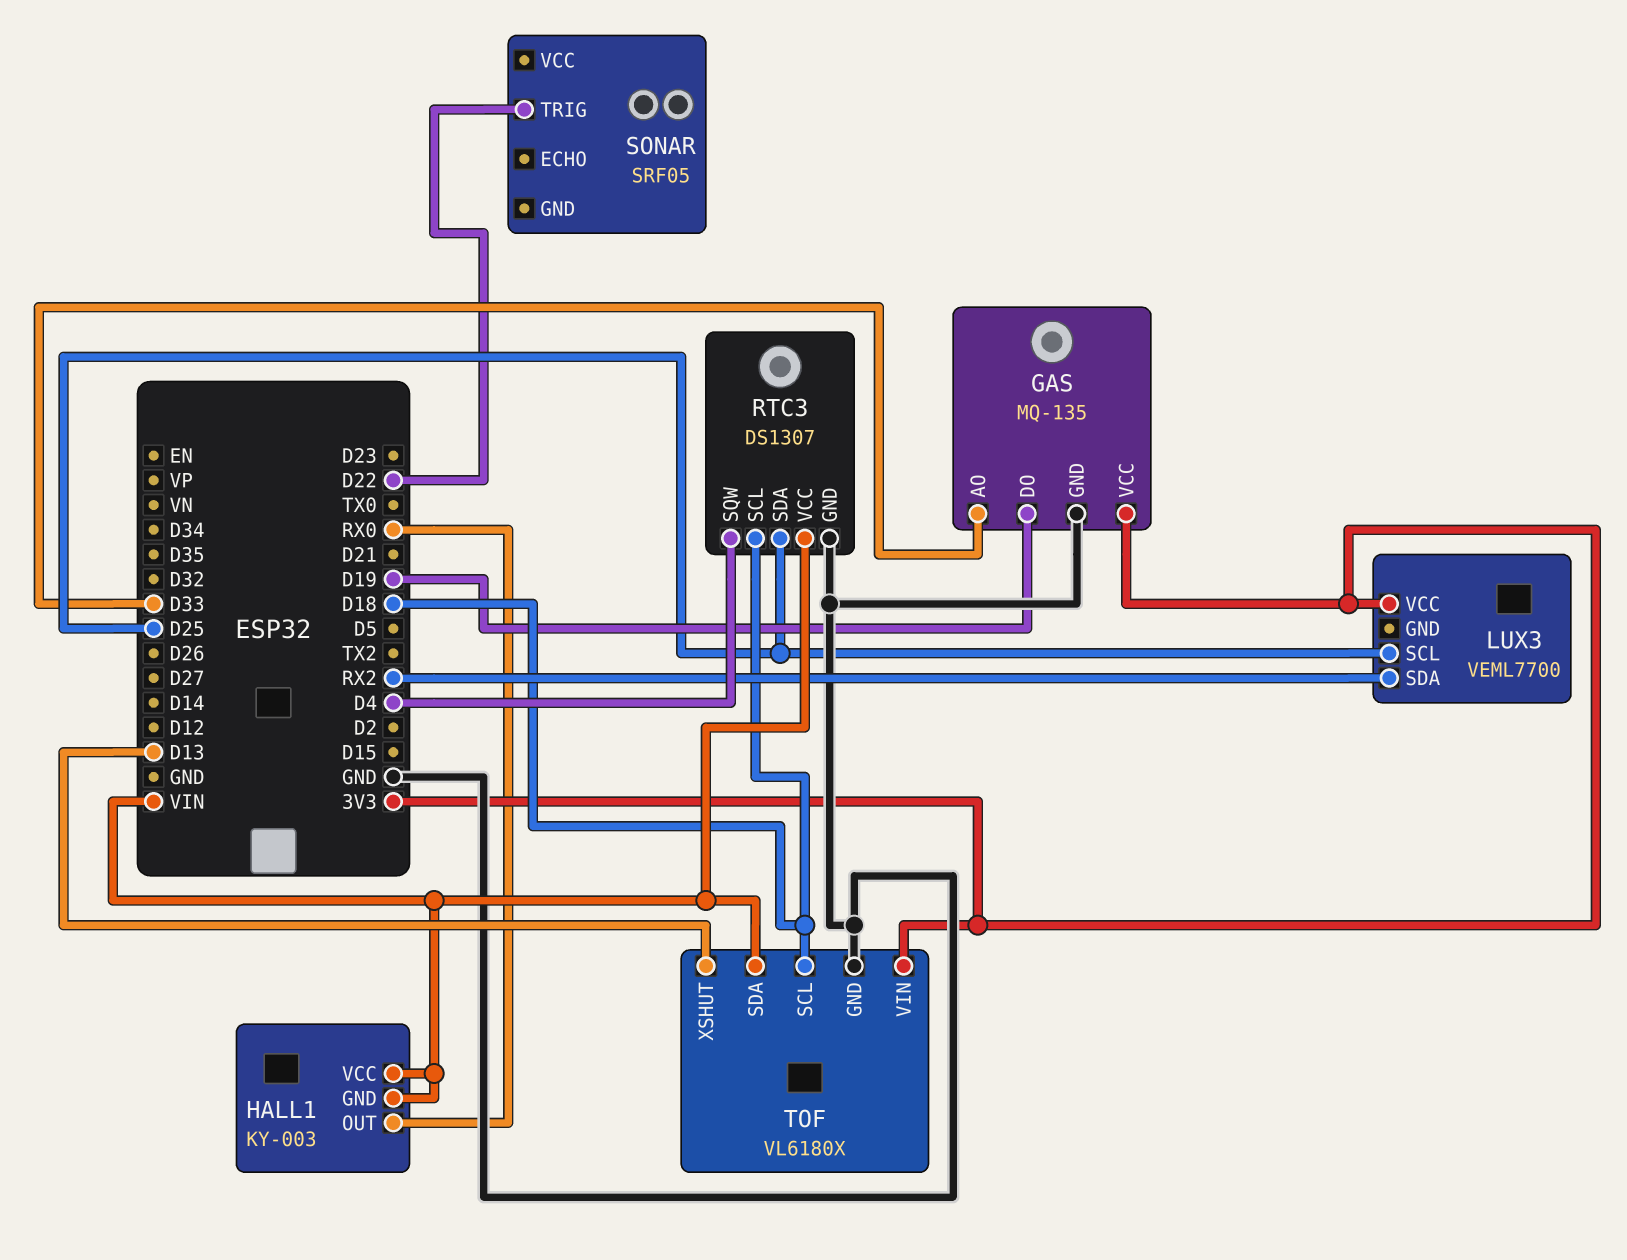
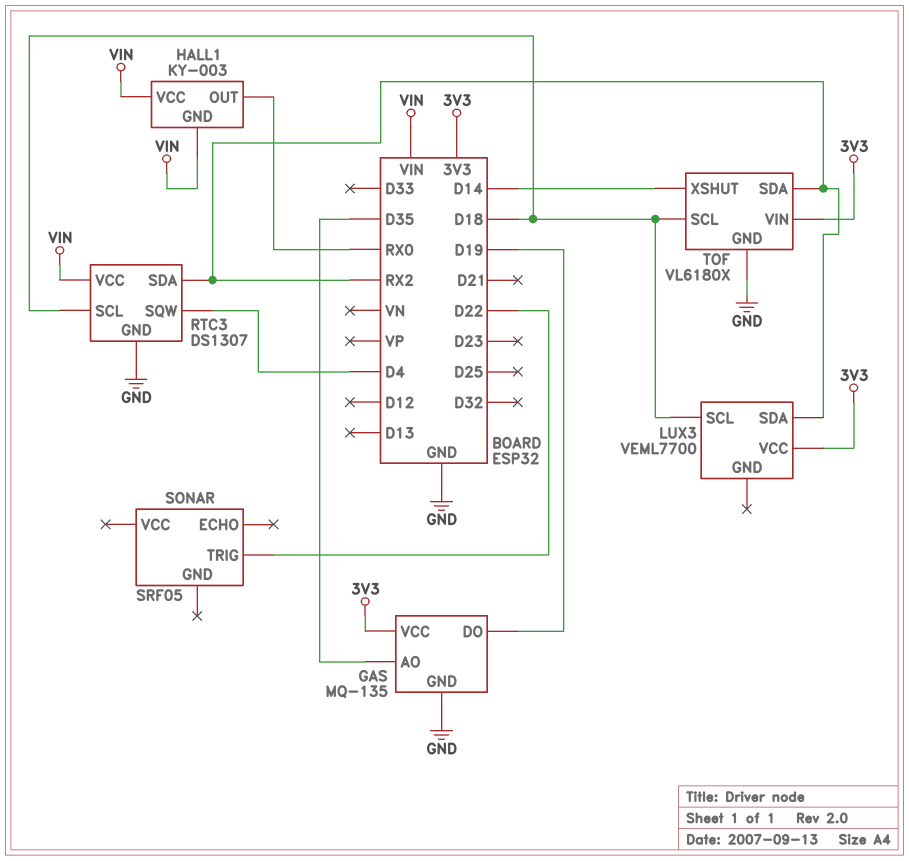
GAS pin AO: D33 -> D35
LUX3 pin SCL: D25 -> D18
RTC3 pin SDA: D25 -> RX2
TOF pin SDA: VIN -> RX2
TOF pin XSHUT: D13 -> D14

